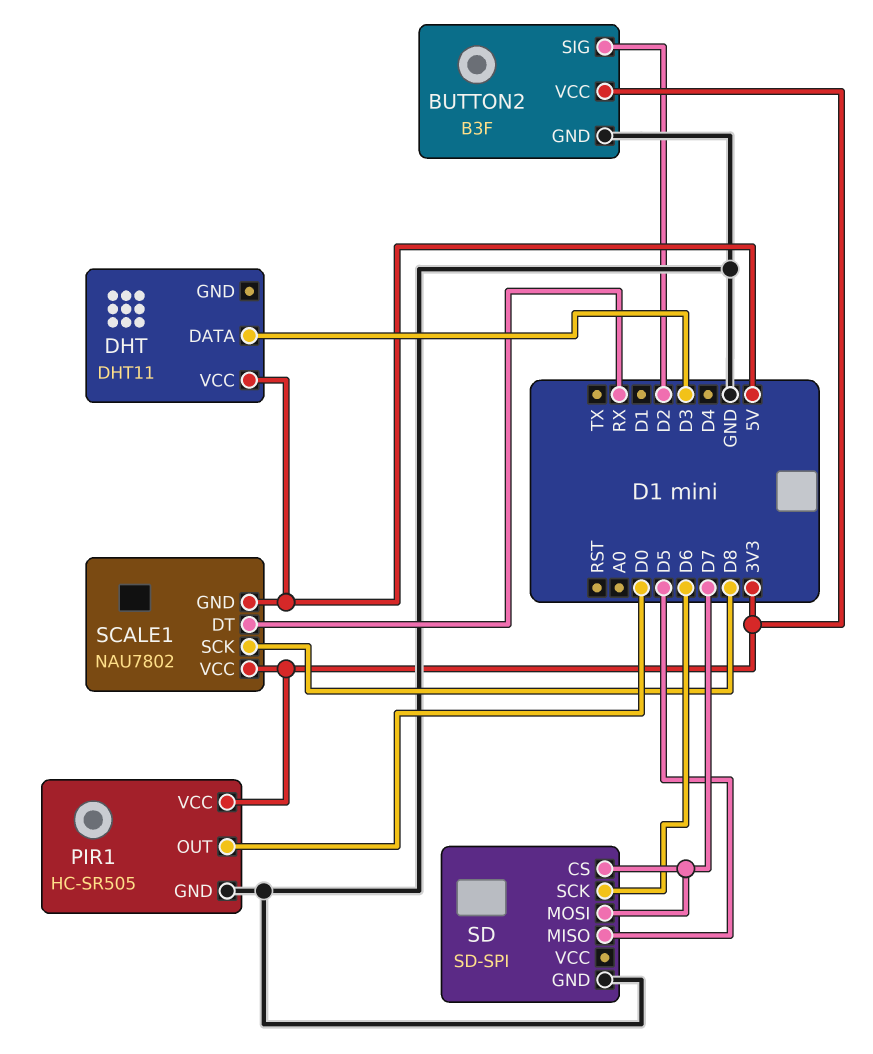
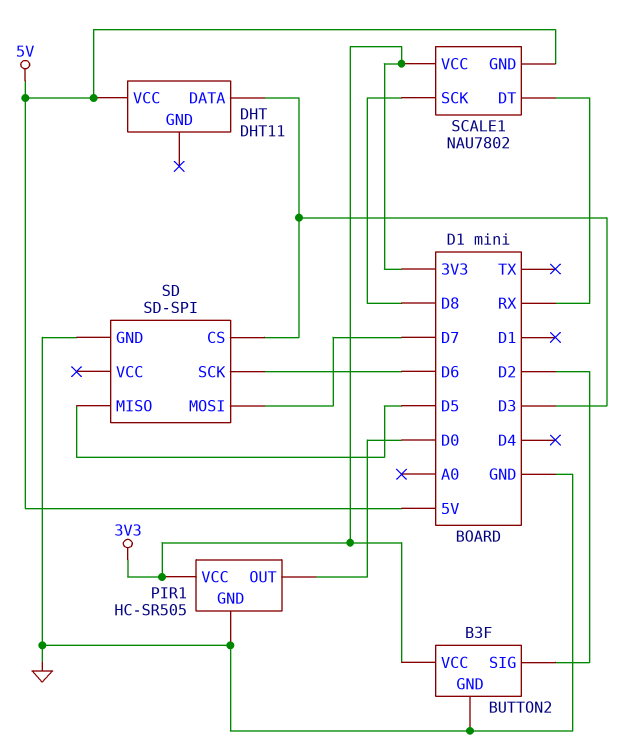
SD pin CS: D7 -> D3

